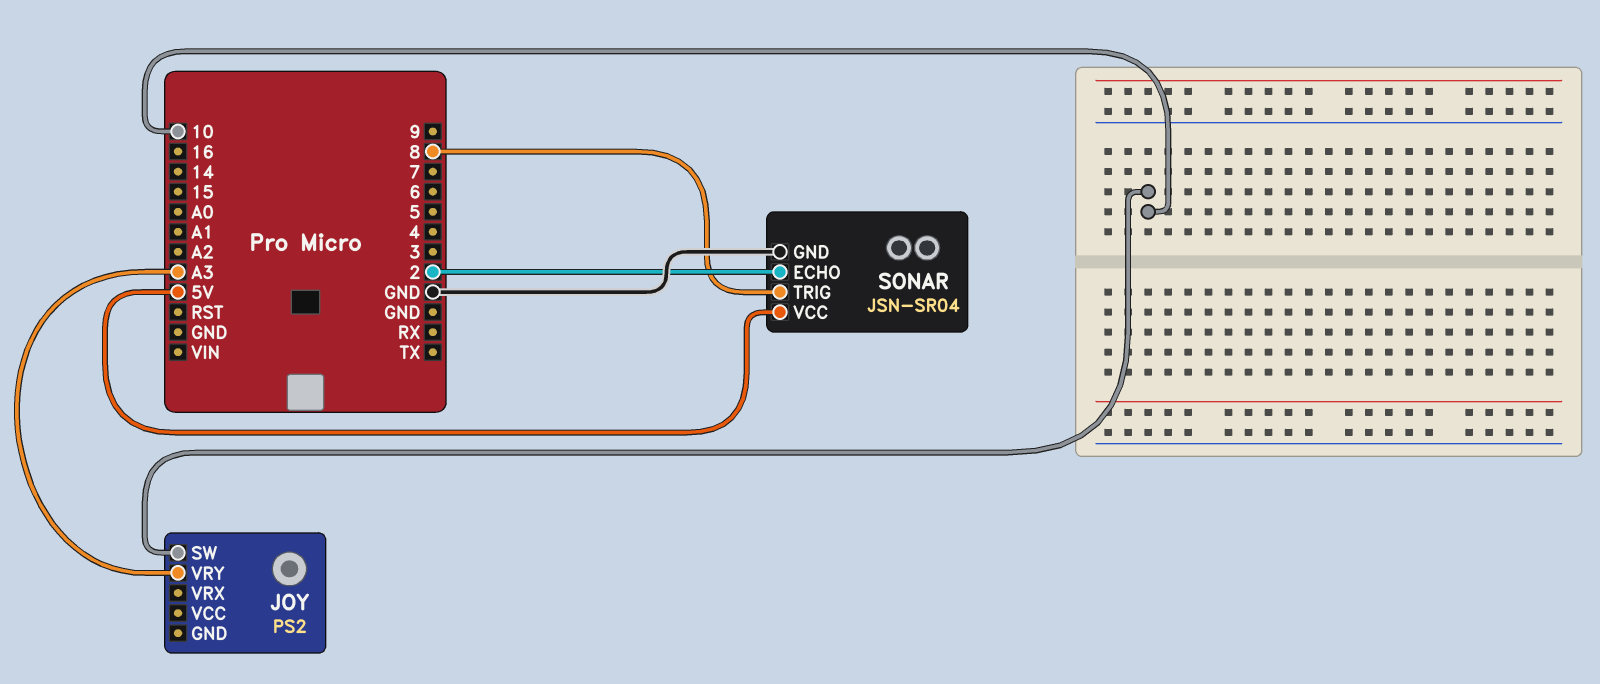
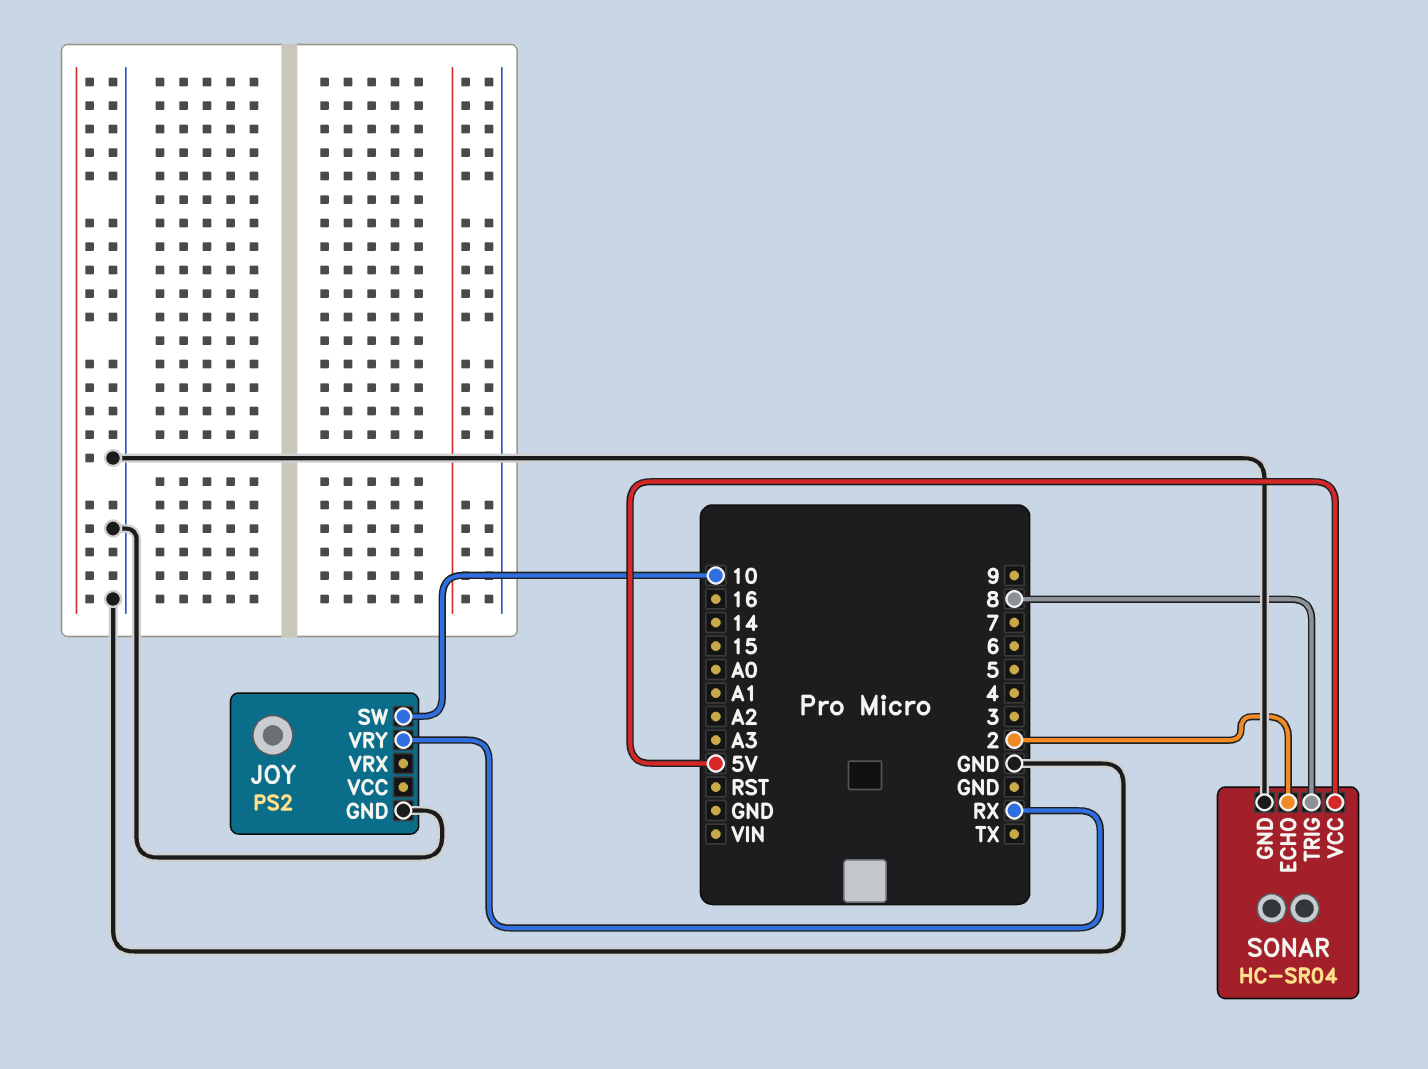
JOY pin GND: none -> GND
JOY pin VRY: A3 -> RX
SONAR: JSN-SR04 -> HC-SR04

